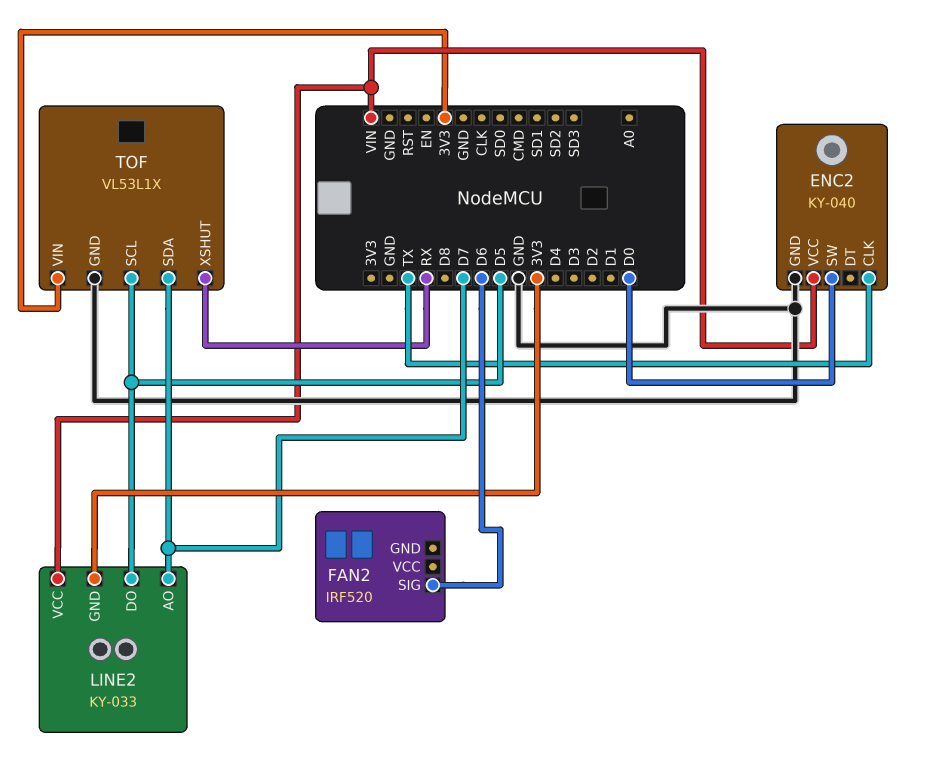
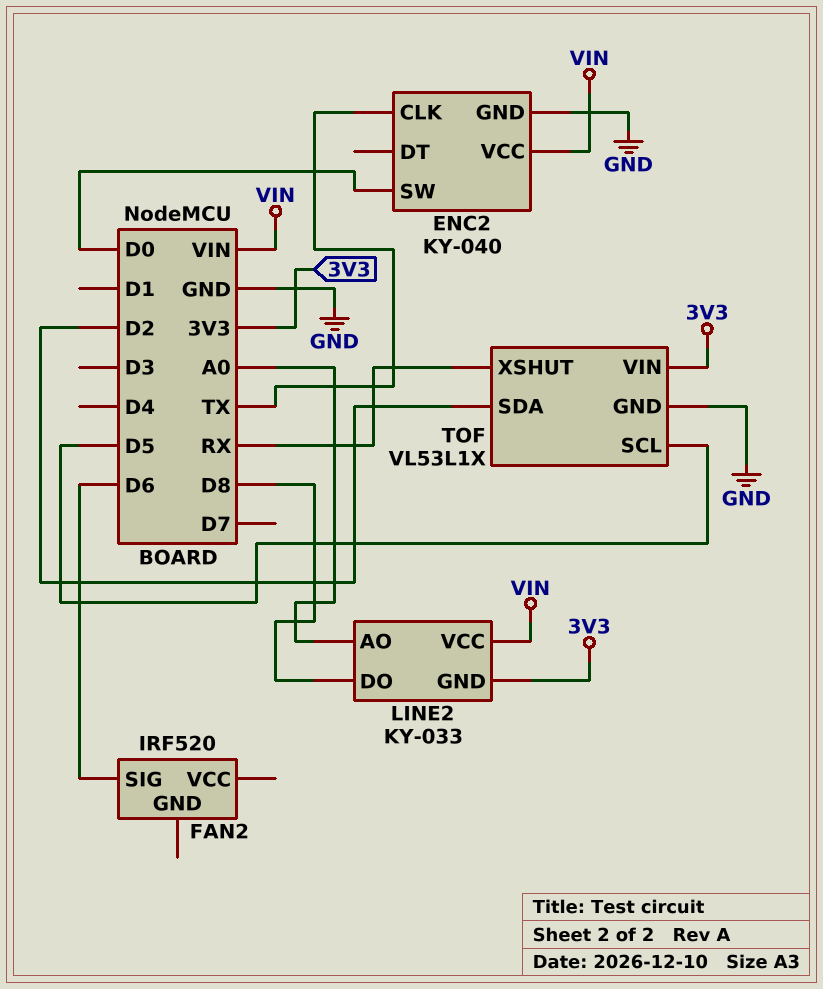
LINE2 pin AO: D7 -> A0
LINE2 pin DO: D5 -> D8
TOF pin SDA: D7 -> D2

